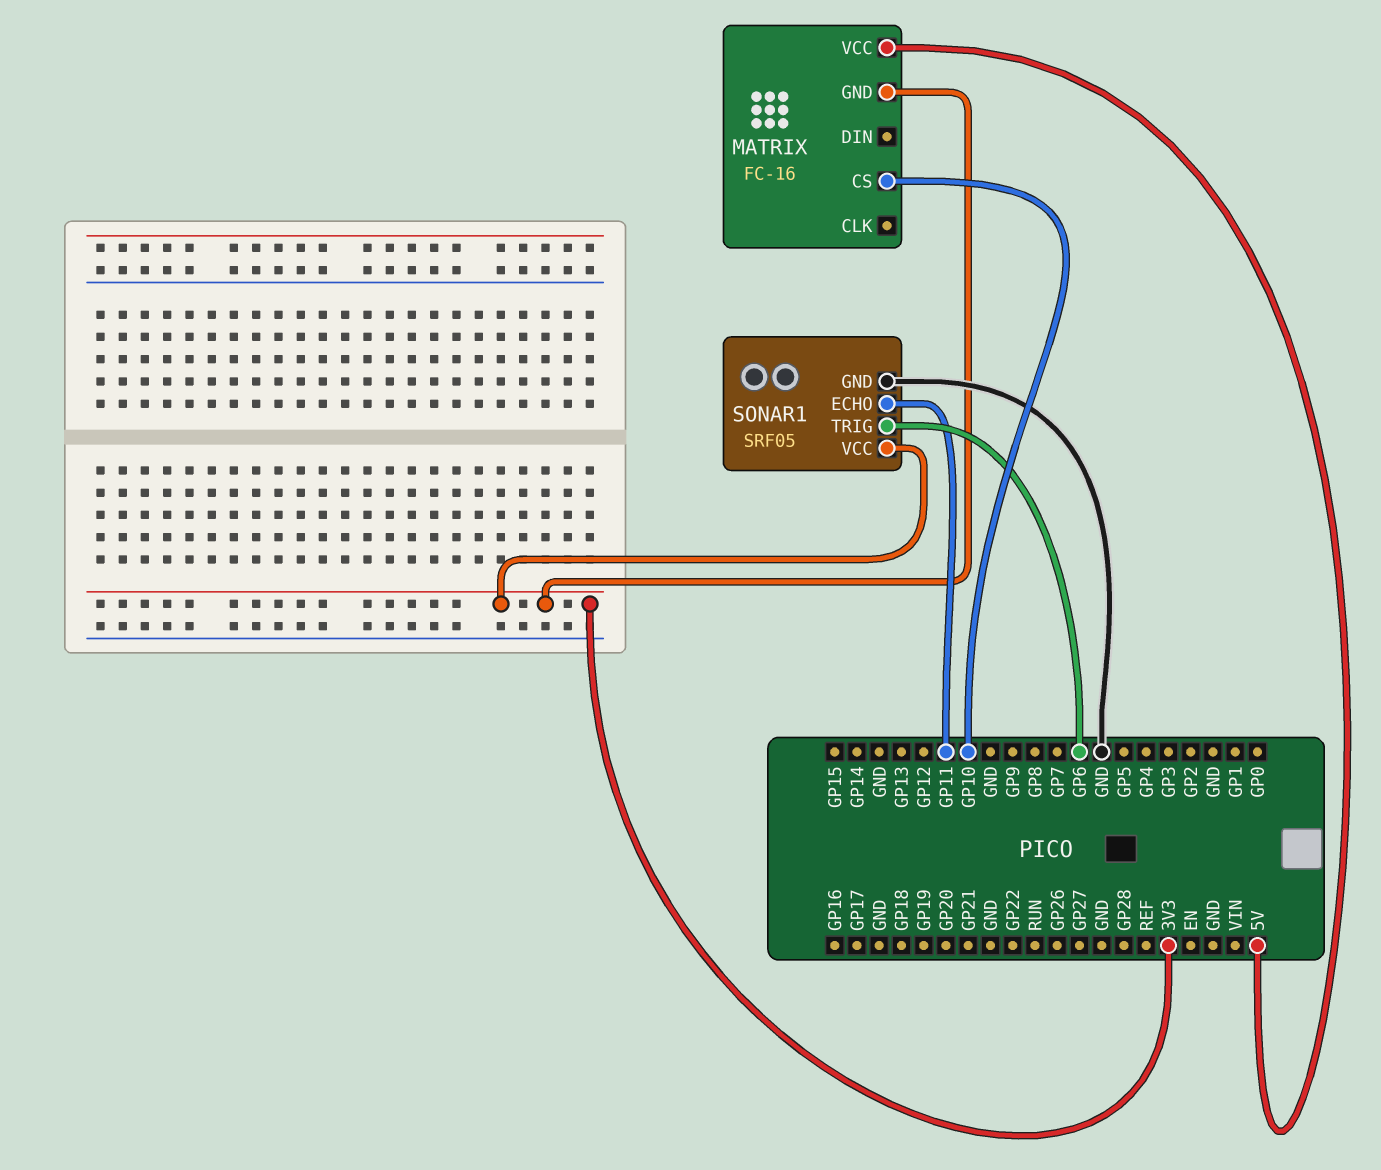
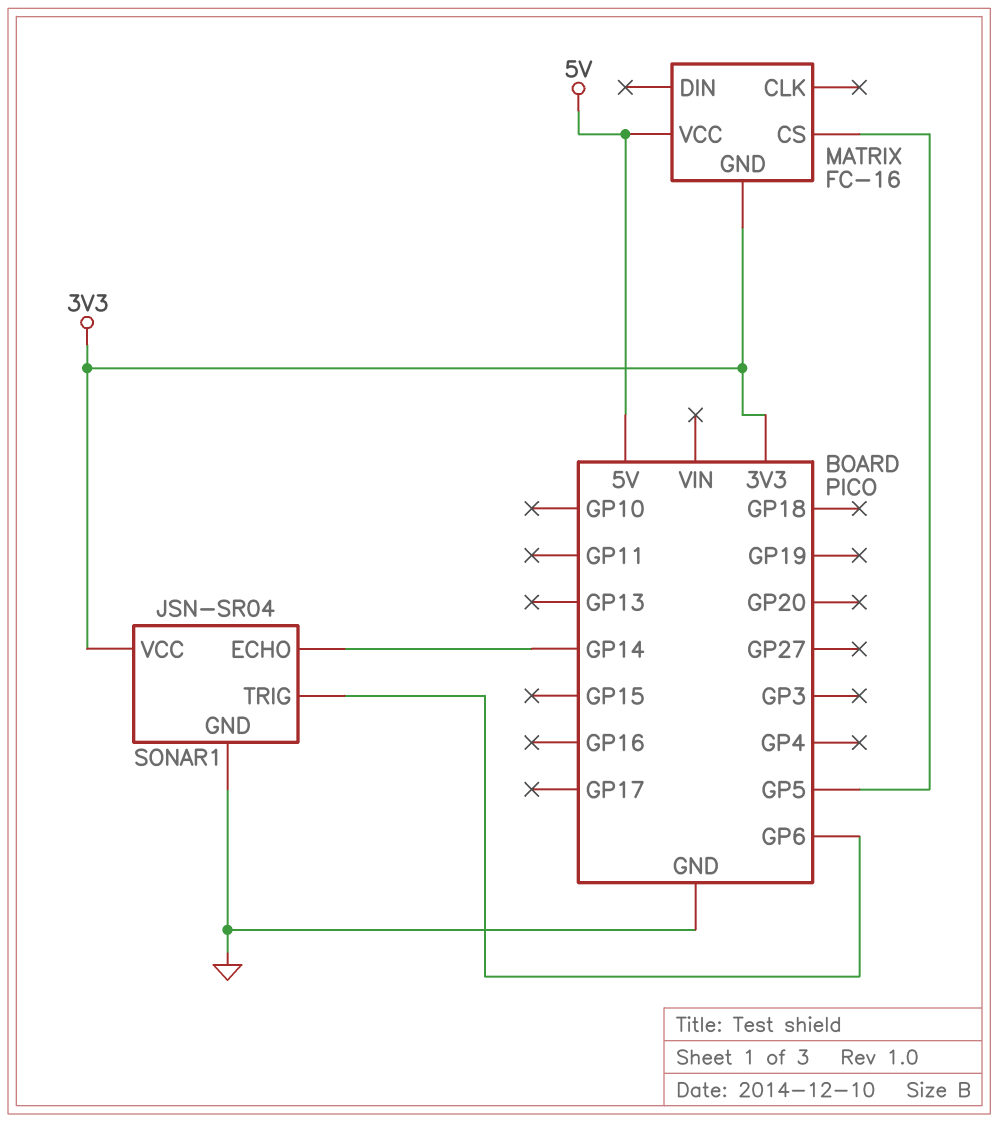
MATRIX pin CS: GP10 -> GP5
SONAR1: SRF05 -> JSN-SR04
SONAR1 pin ECHO: GP11 -> GP14

